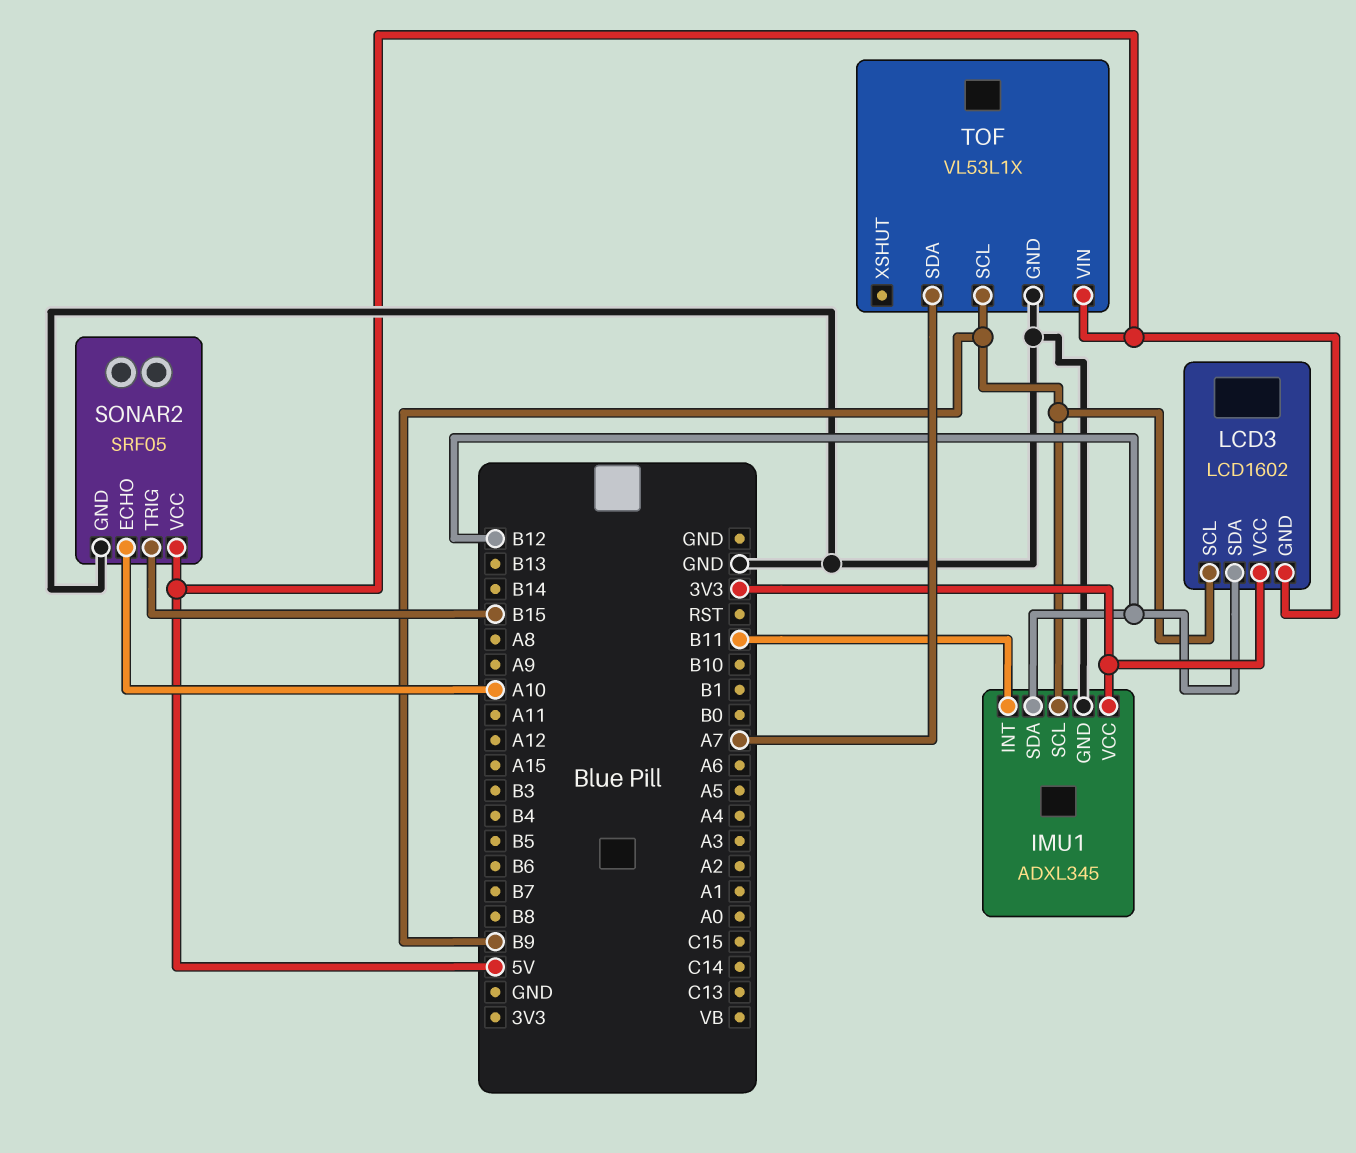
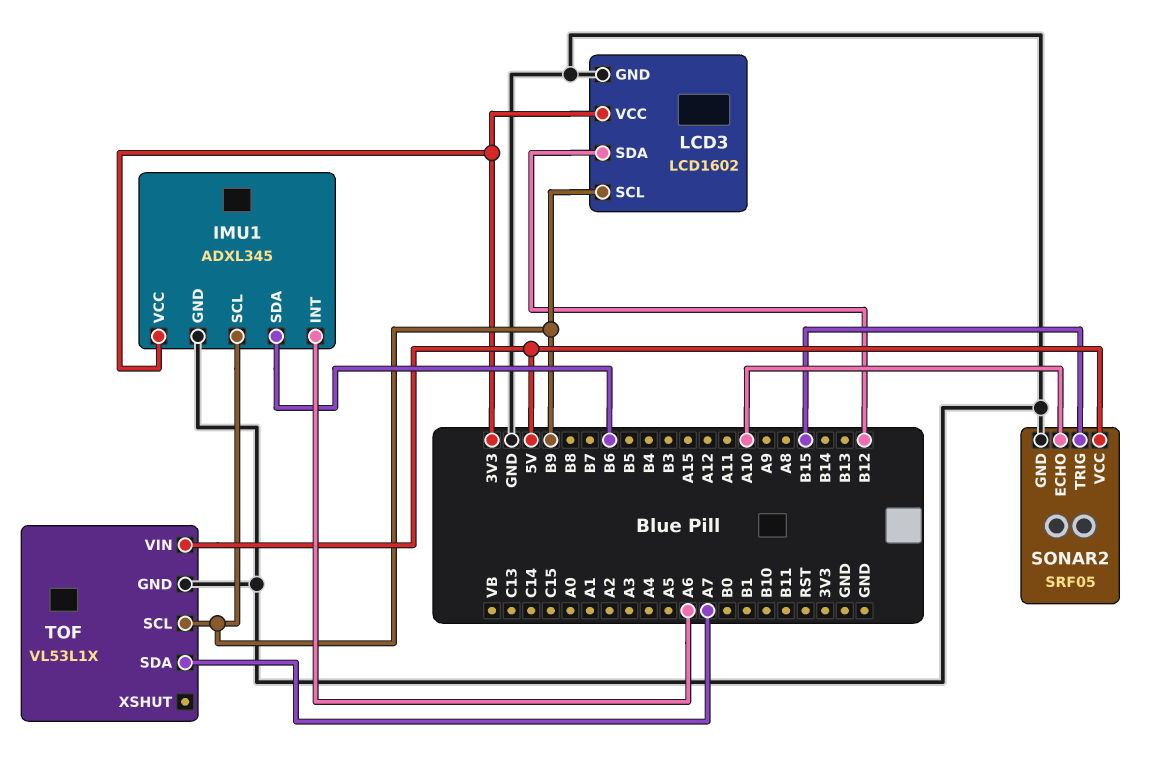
IMU1 pin INT: B11 -> A6
IMU1 pin SDA: B12 -> B6
LCD3 pin GND: 5V -> GND

